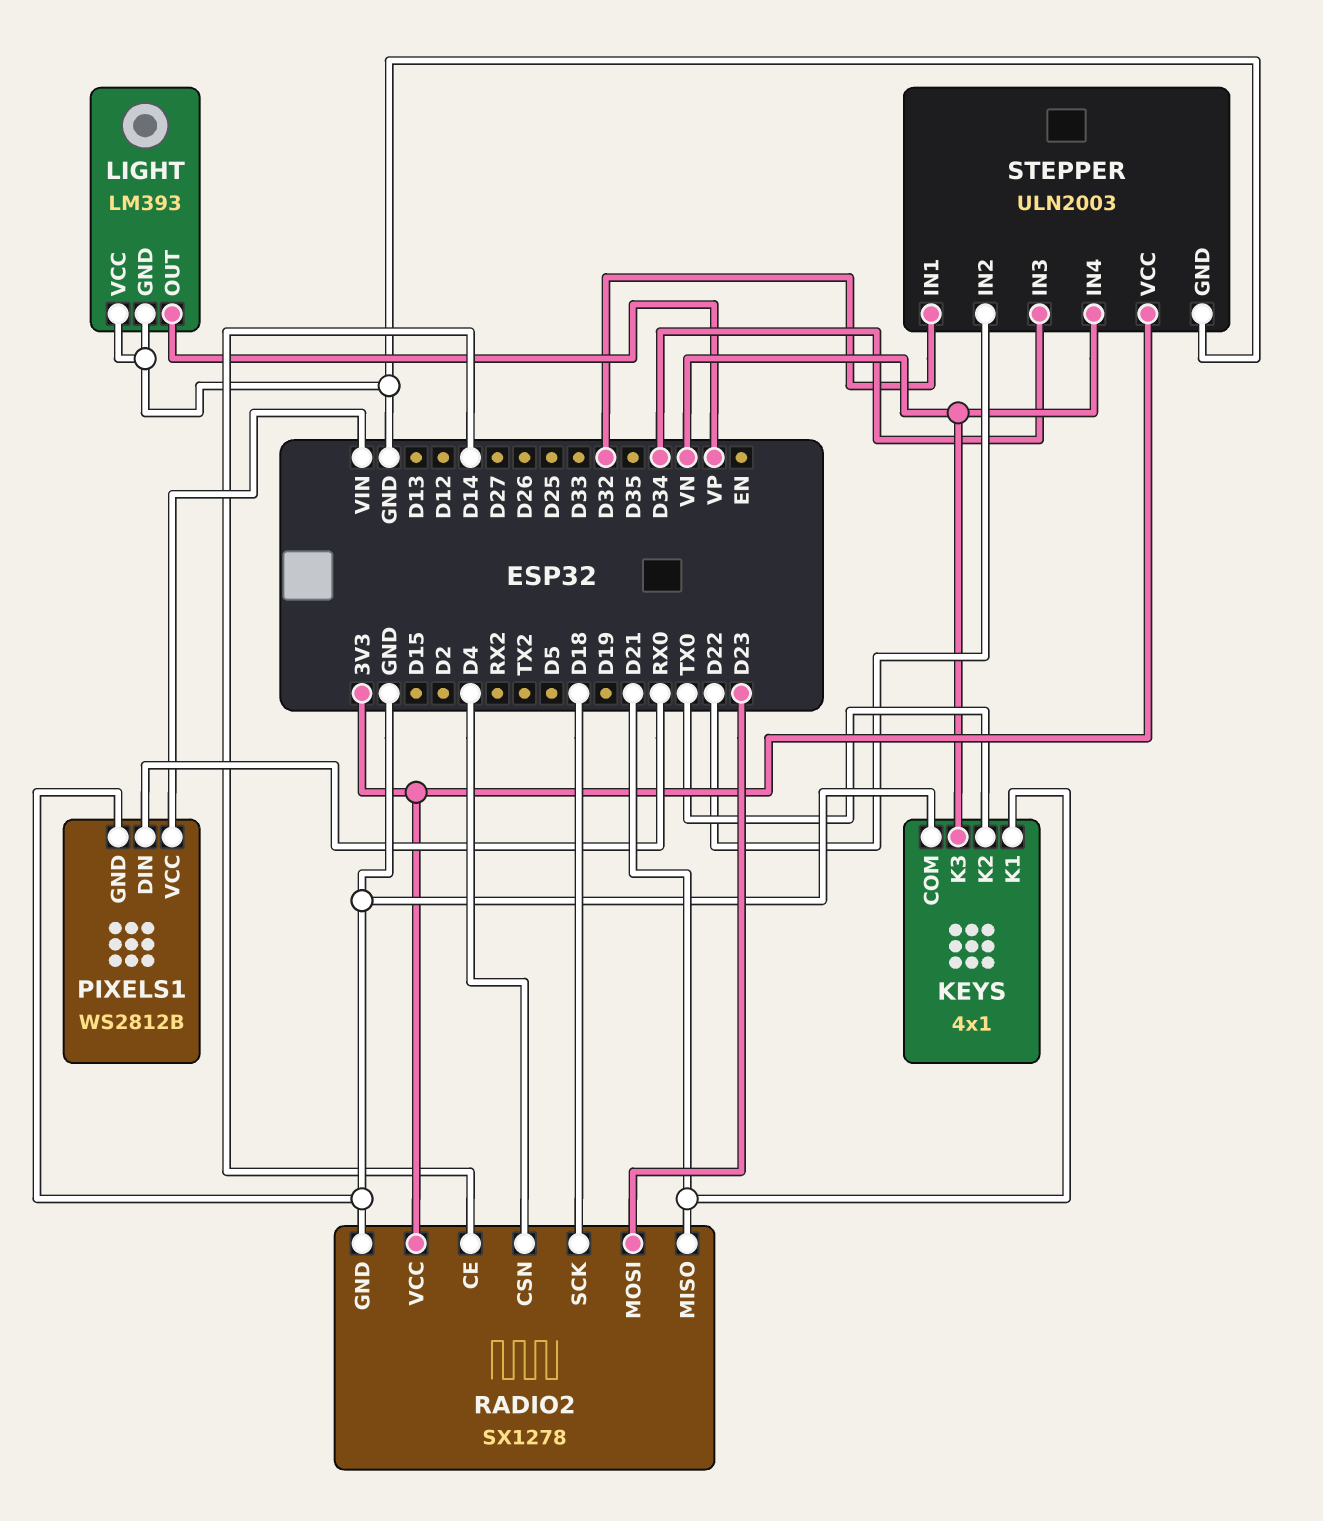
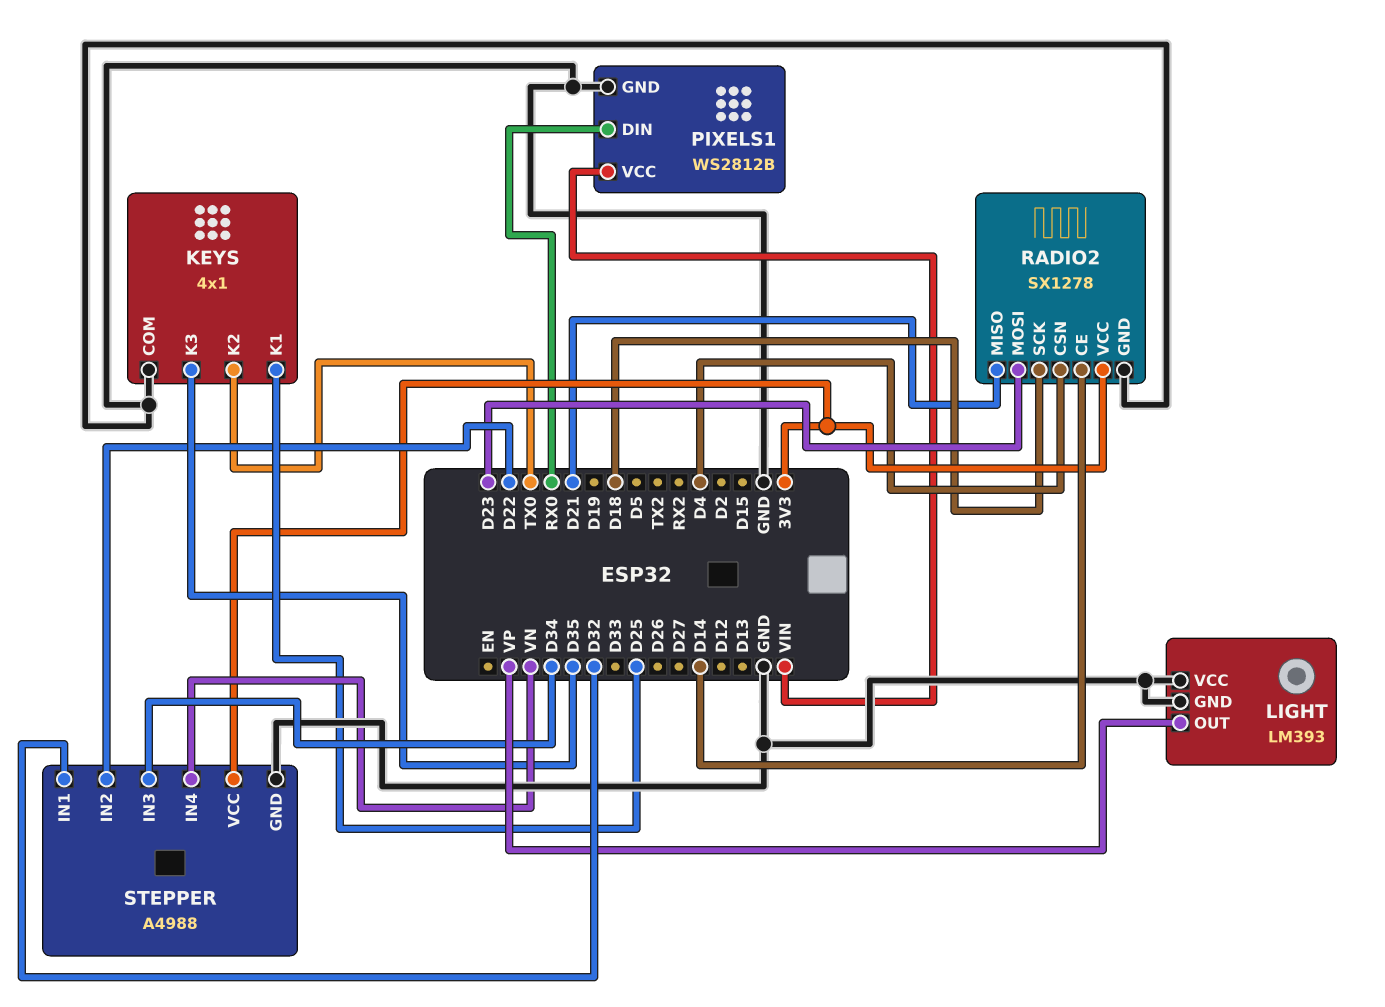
KEYS pin K1: D21 -> D25
KEYS pin K3: VN -> D35
STEPPER: ULN2003 -> A4988

